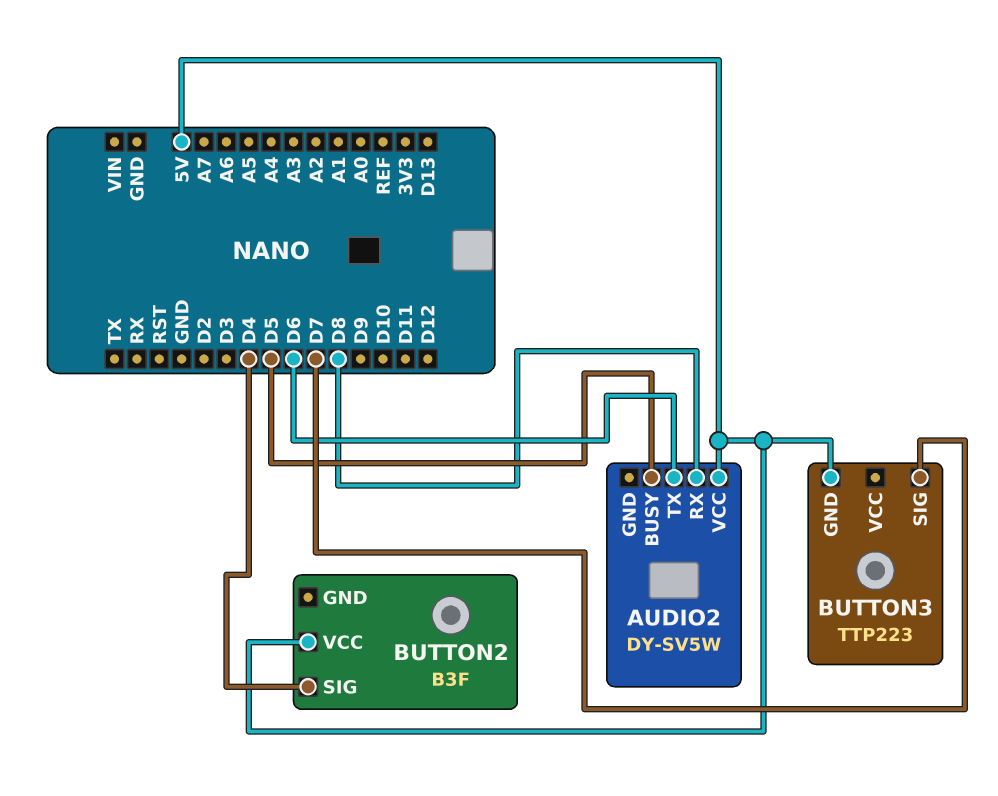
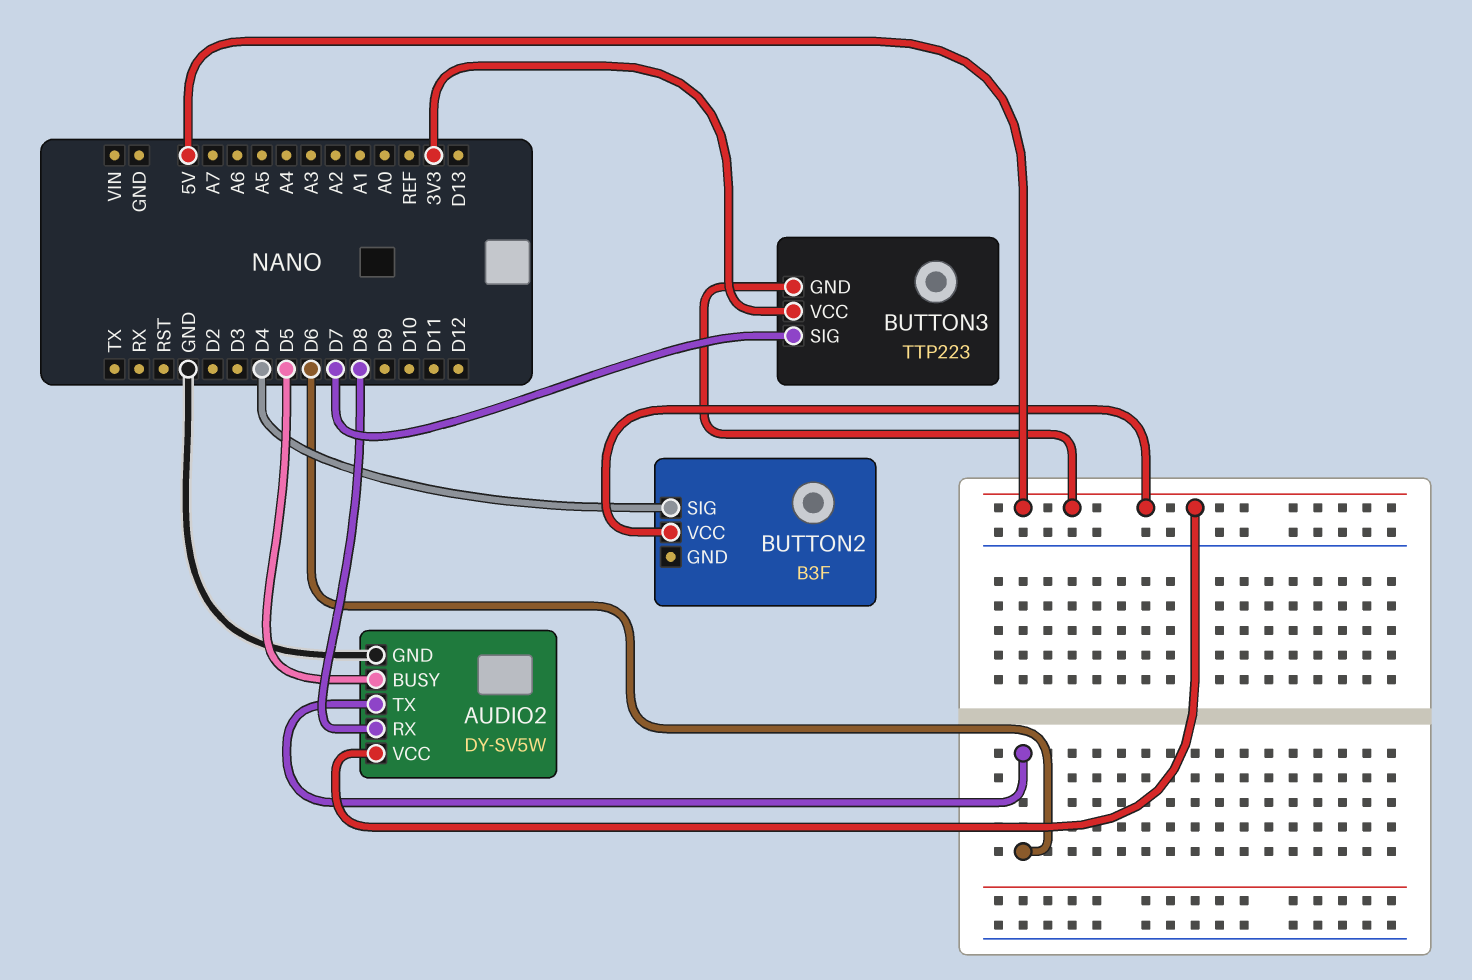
AUDIO2 pin GND: none -> GND
BUTTON3 pin VCC: none -> 3V3

